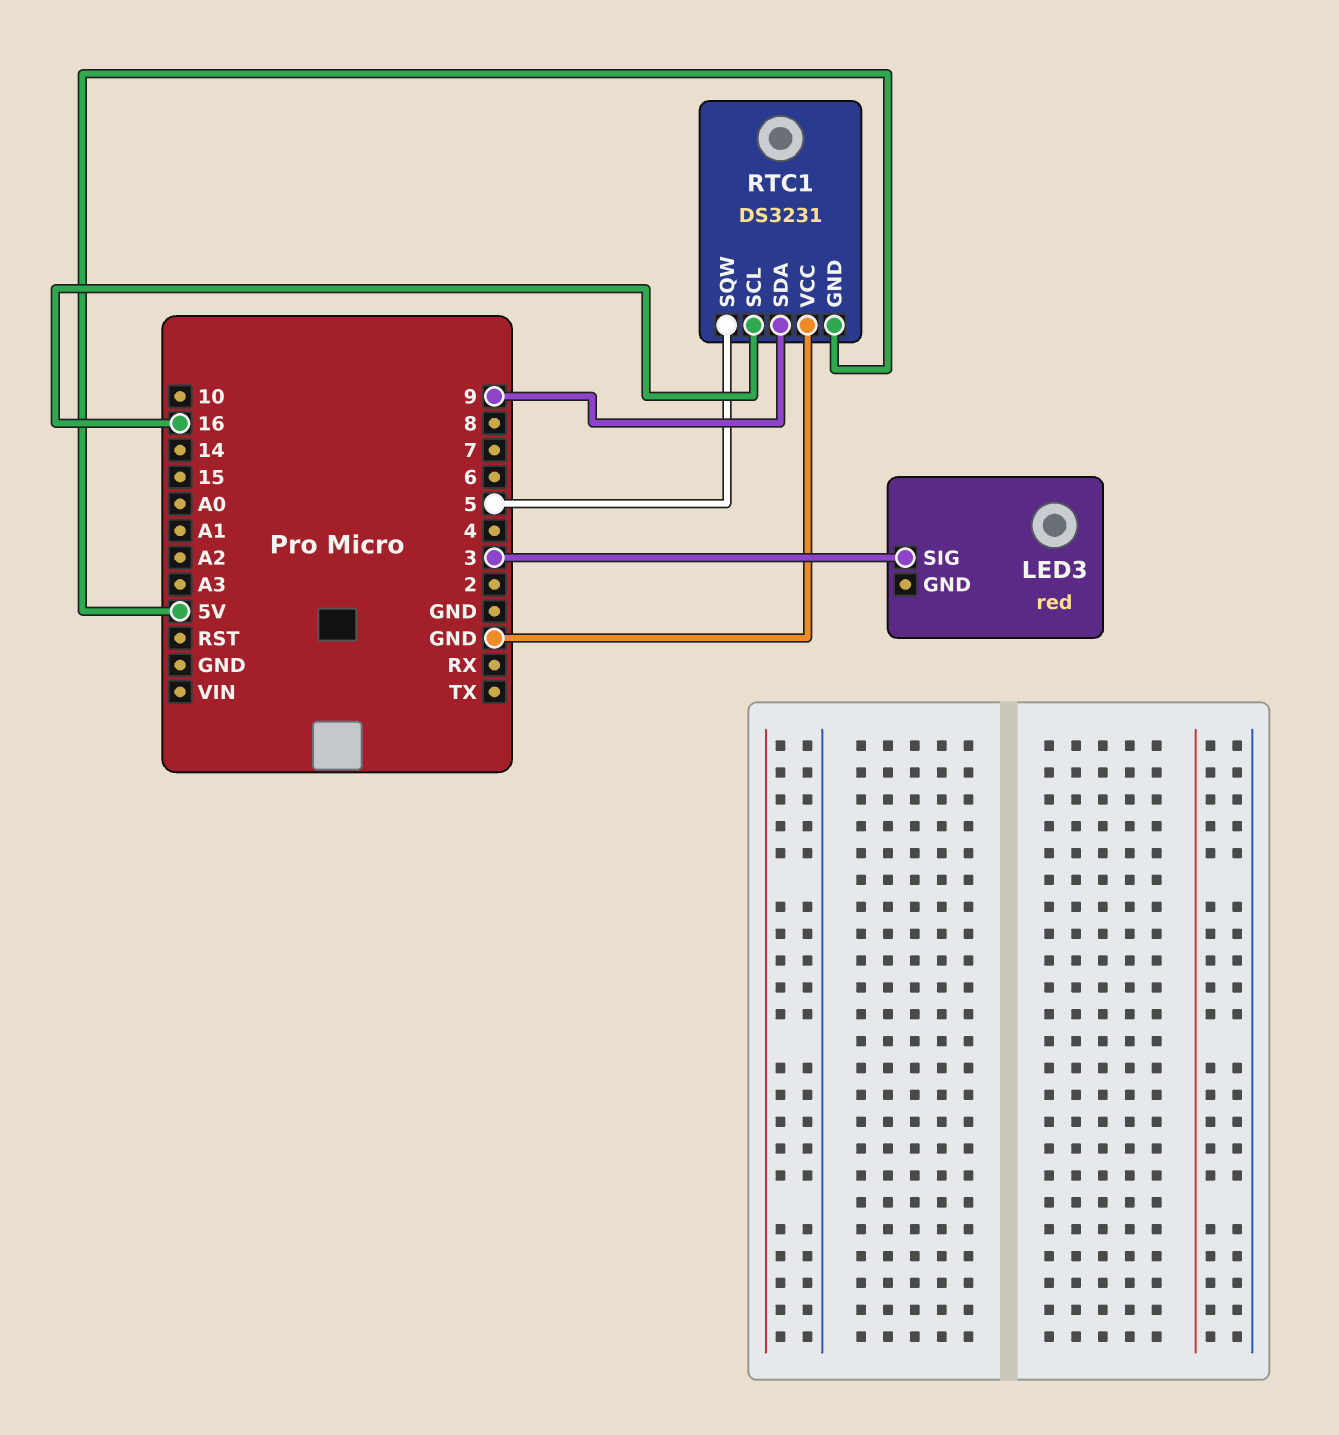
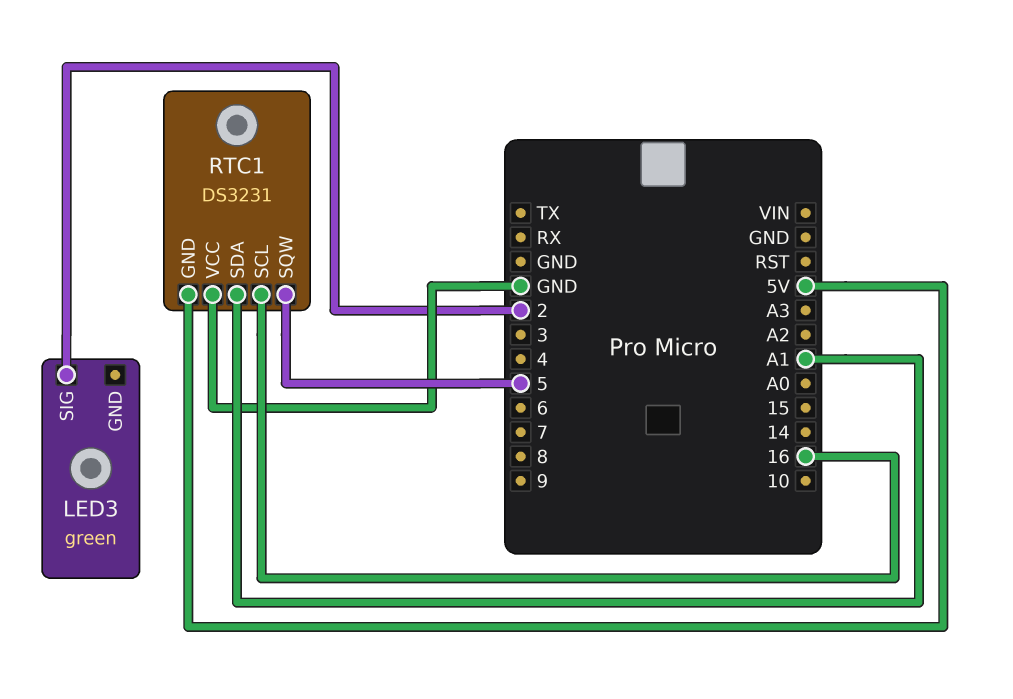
LED3: red -> green
LED3 pin SIG: 3 -> 2
RTC1 pin SDA: 9 -> A1

